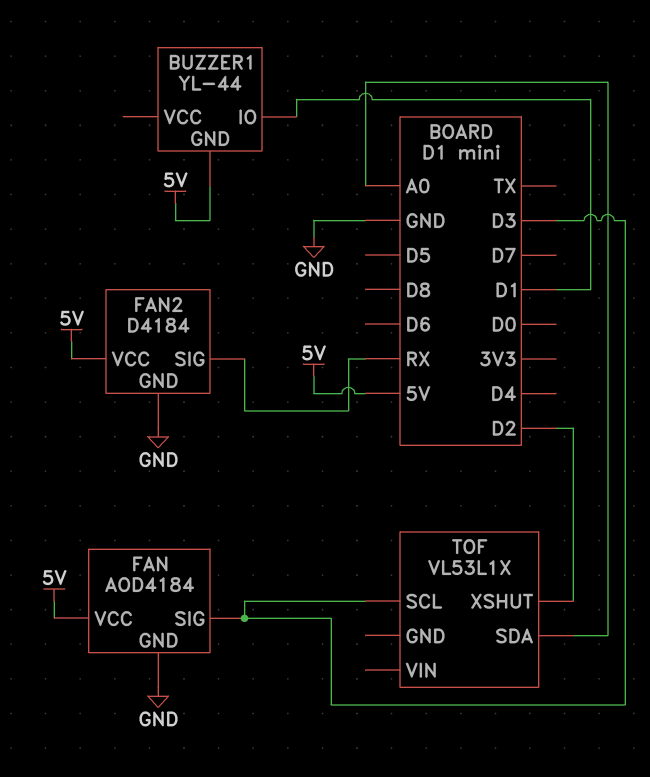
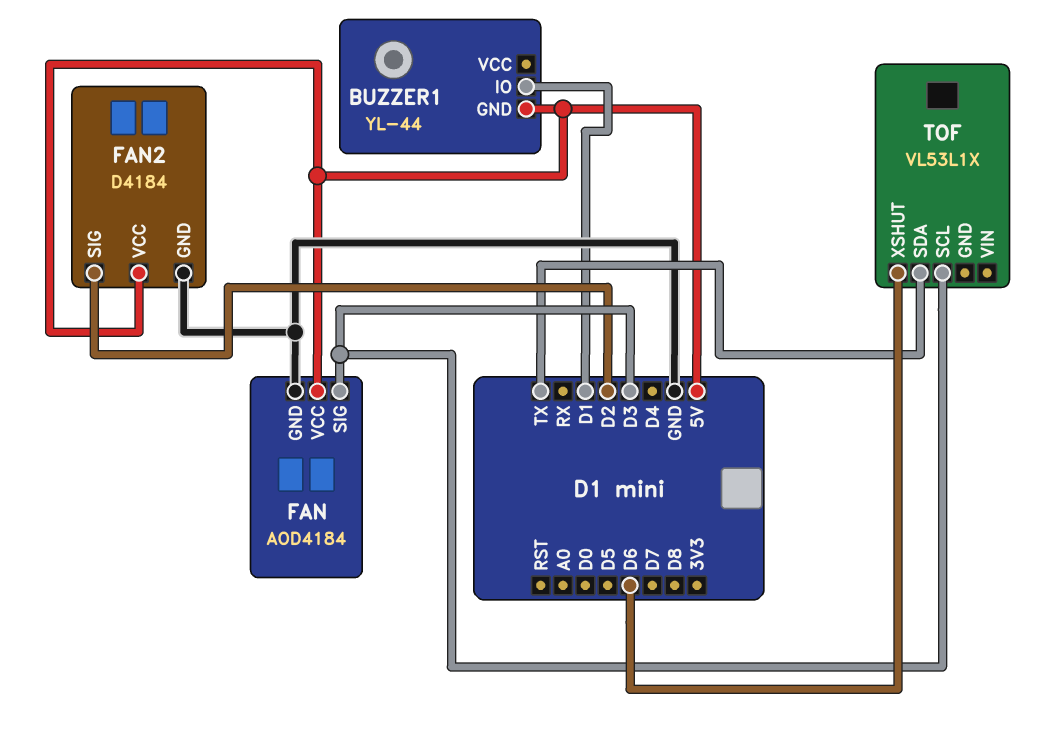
FAN2 pin SIG: RX -> D2
TOF pin SDA: A0 -> TX
TOF pin XSHUT: D2 -> D6

